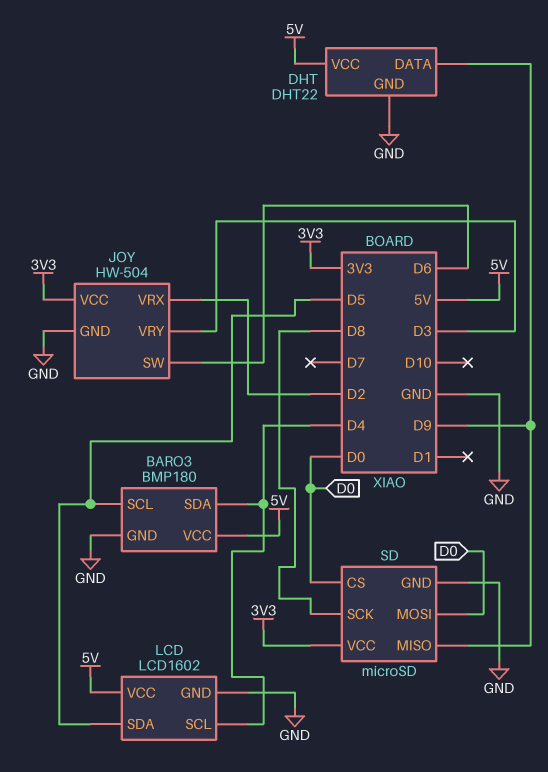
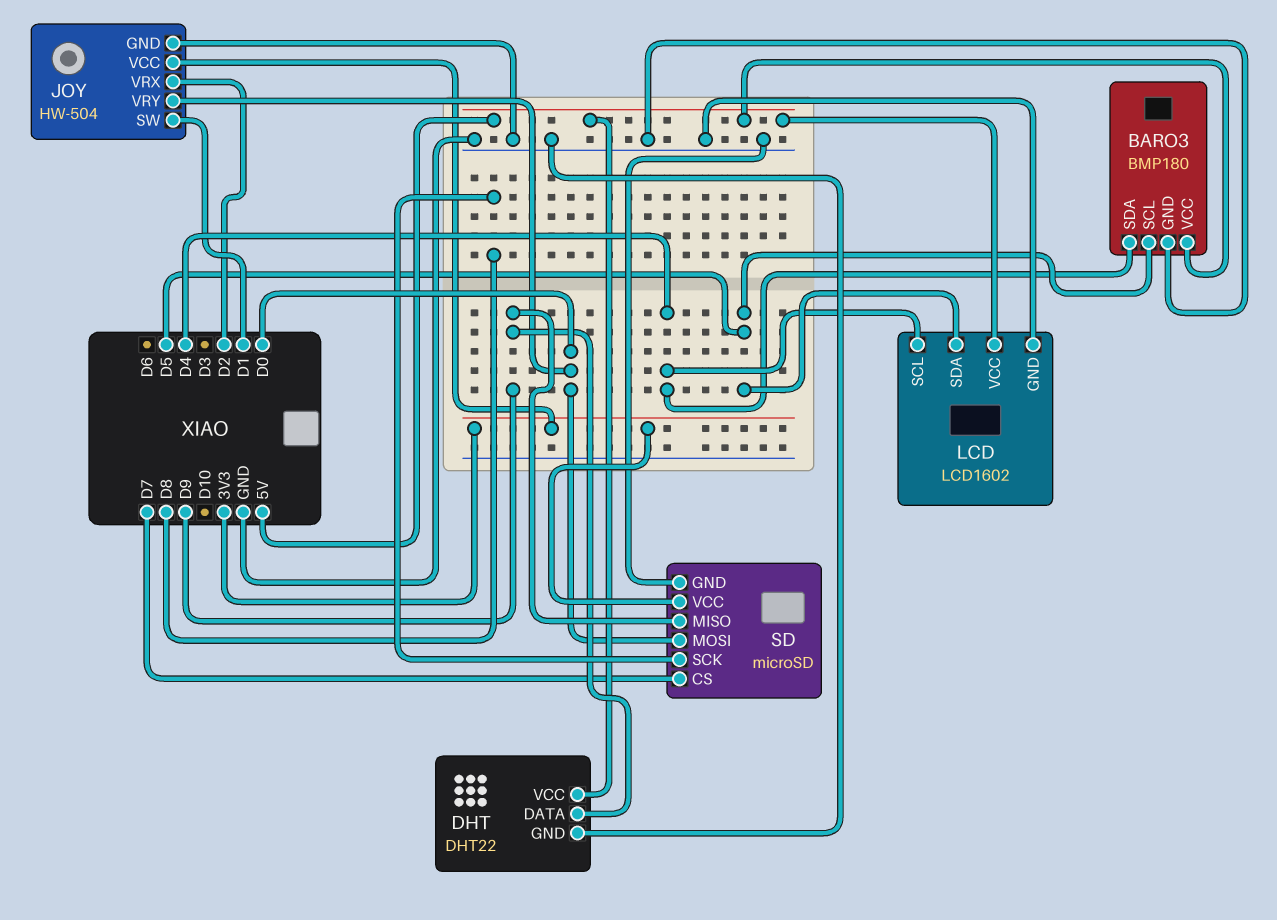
JOY pin SW: D6 -> D1
JOY pin VRY: D3 -> D0
SD pin CS: D0 -> D7

